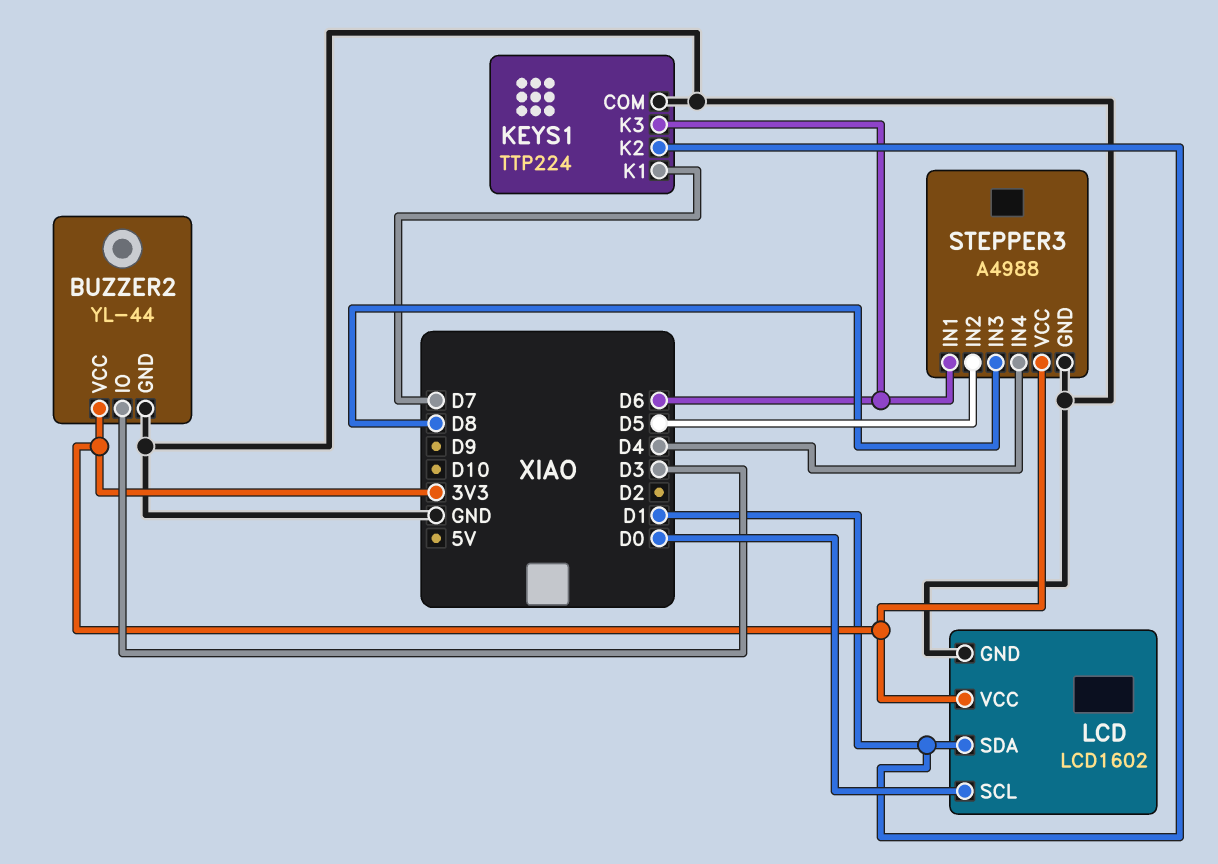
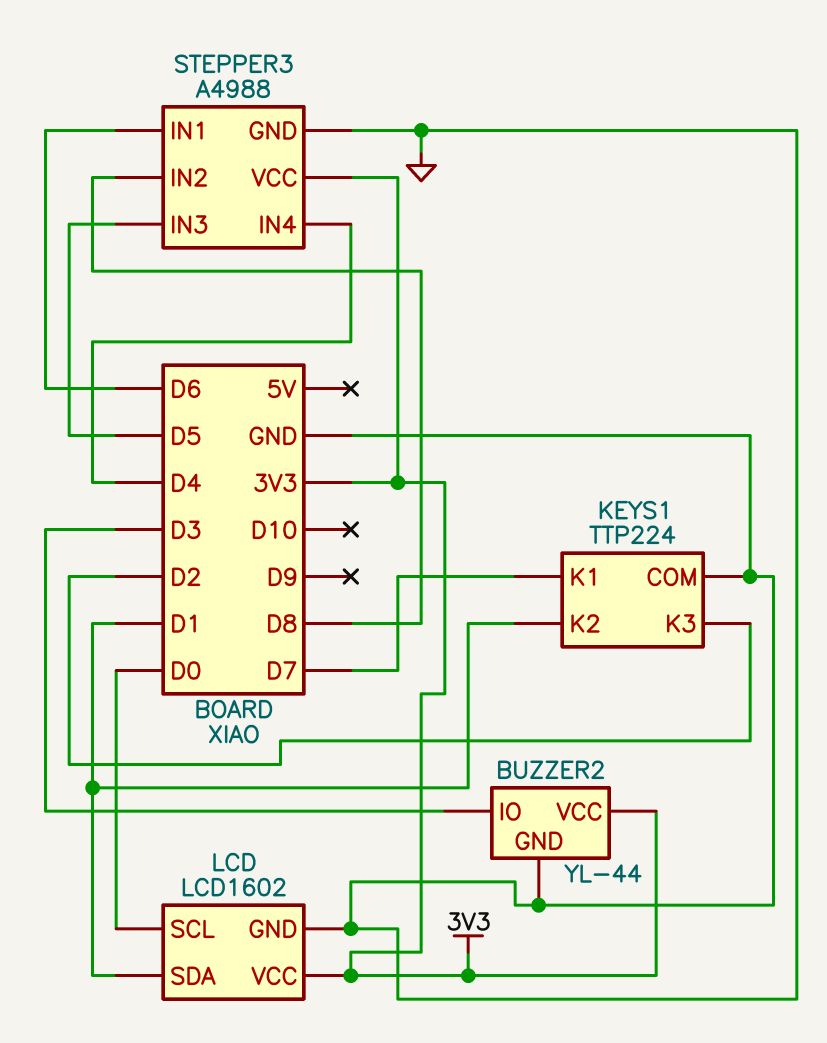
KEYS1 pin K3: D6 -> D2
STEPPER3 pin IN2: D5 -> D8
STEPPER3 pin IN3: D8 -> D5

